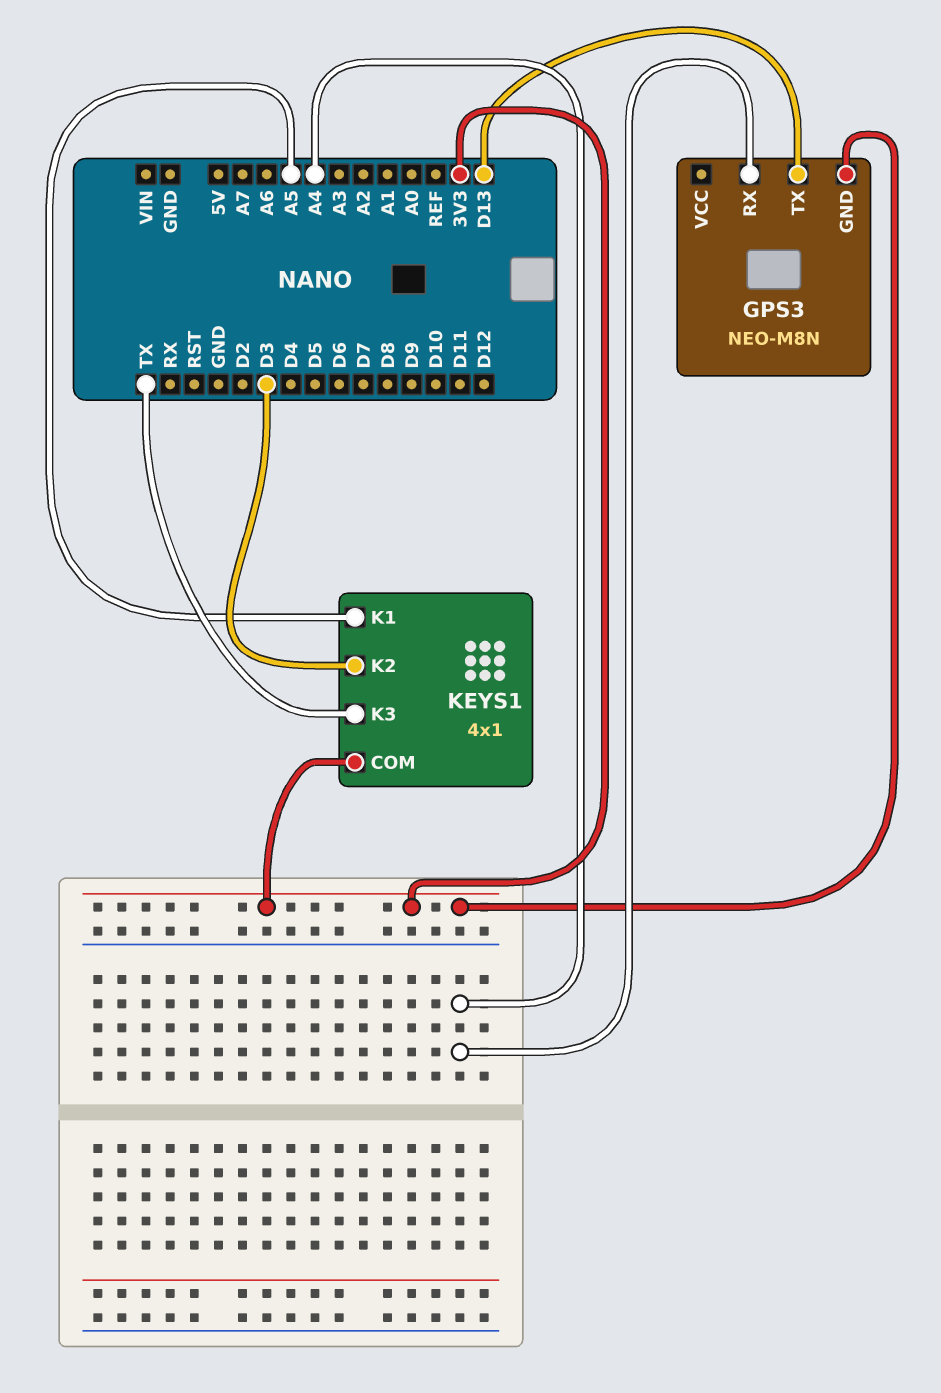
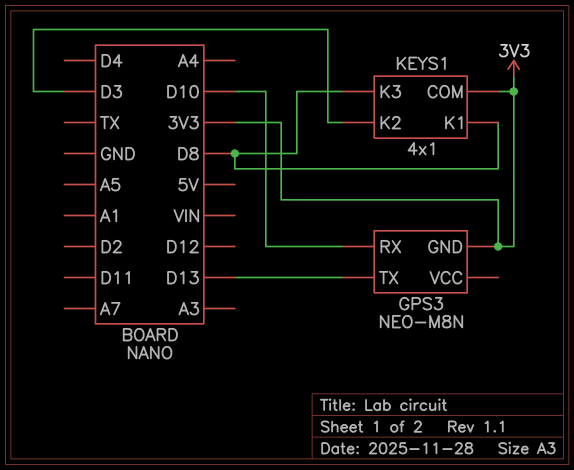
GPS3 pin RX: A4 -> D10
KEYS1 pin K1: A5 -> D8
KEYS1 pin K3: TX -> D8

